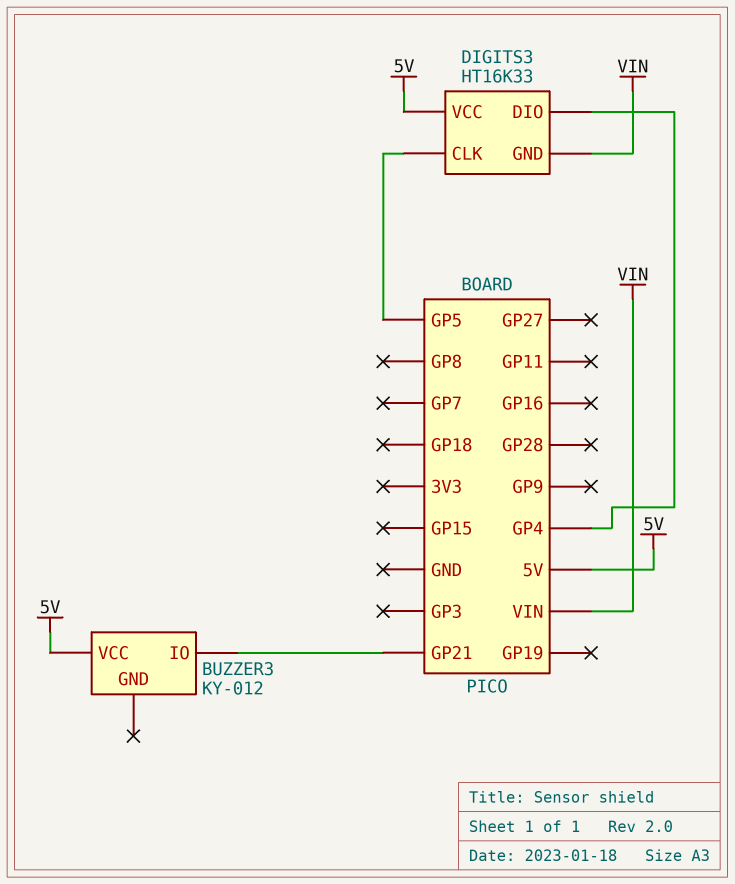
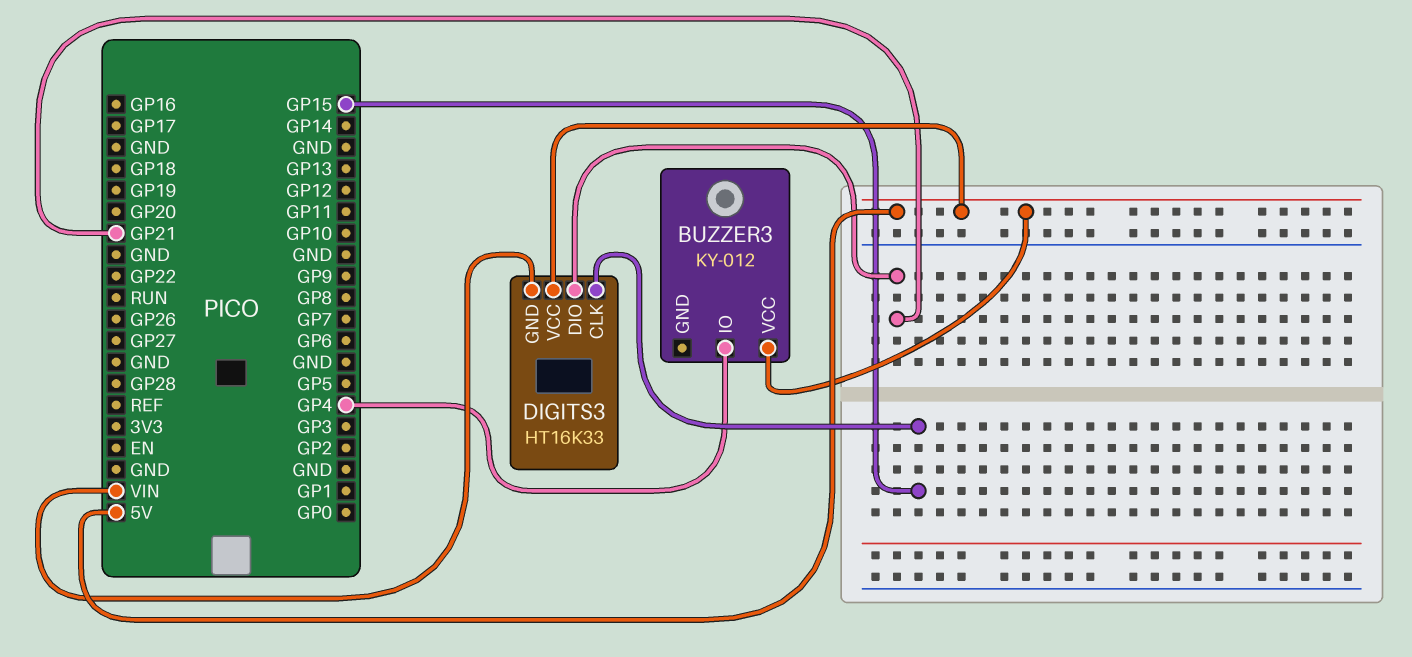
BUZZER3 pin IO: GP21 -> GP4
DIGITS3 pin CLK: GP5 -> GP15
DIGITS3 pin DIO: GP4 -> GP21

